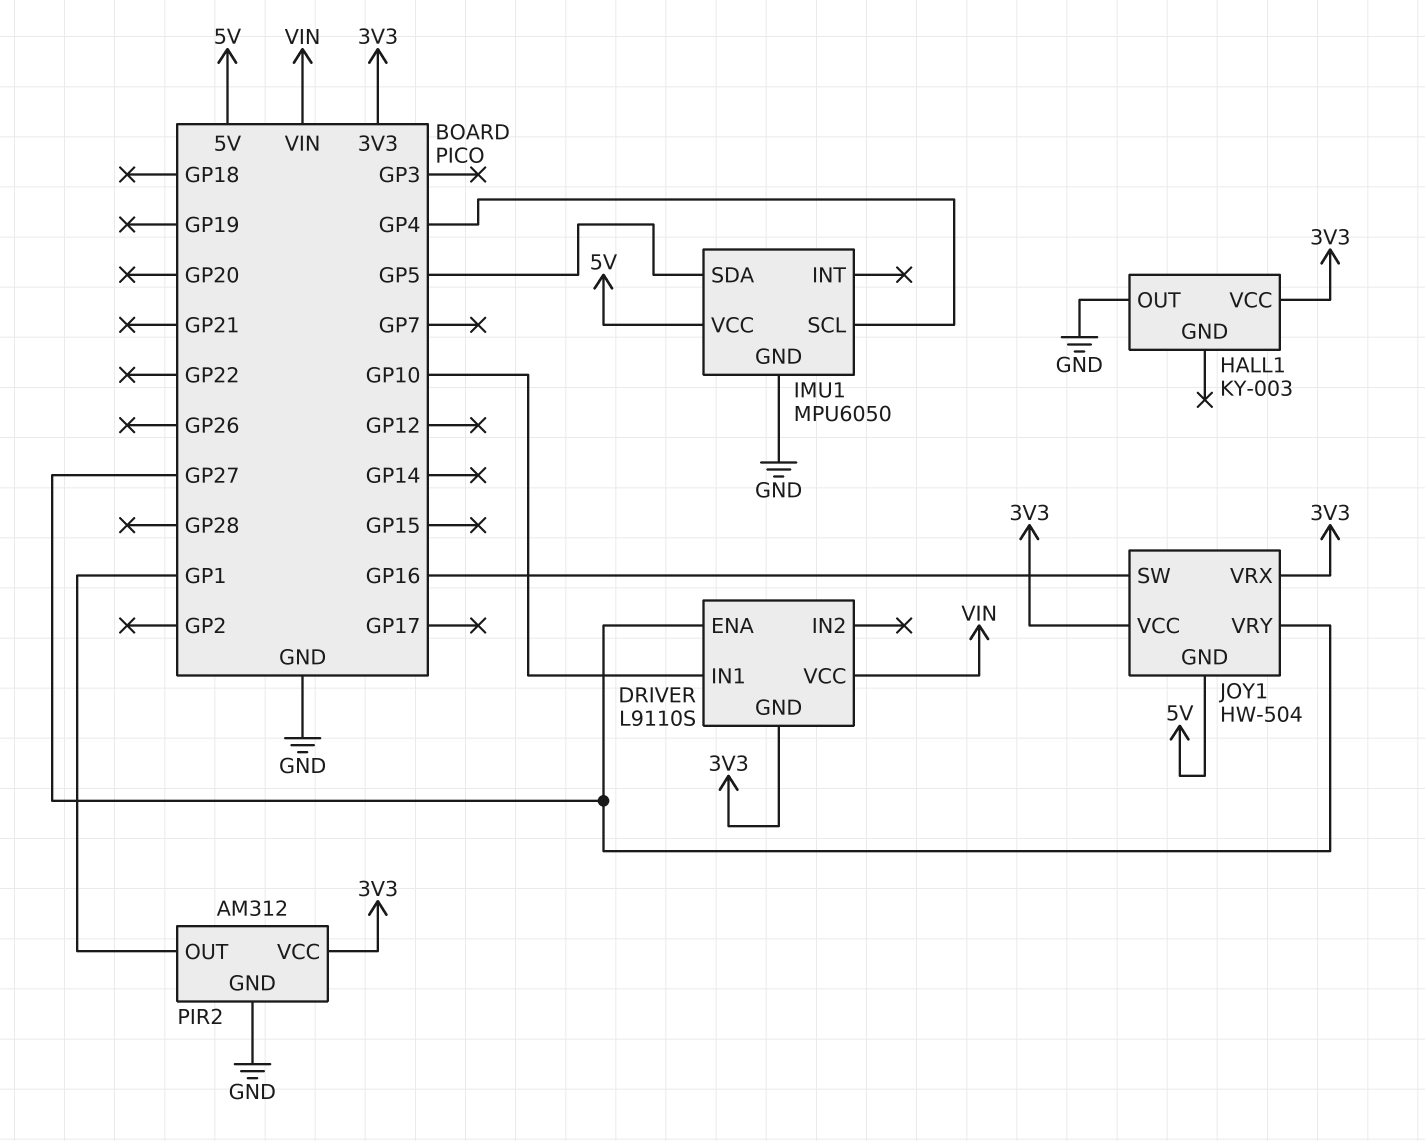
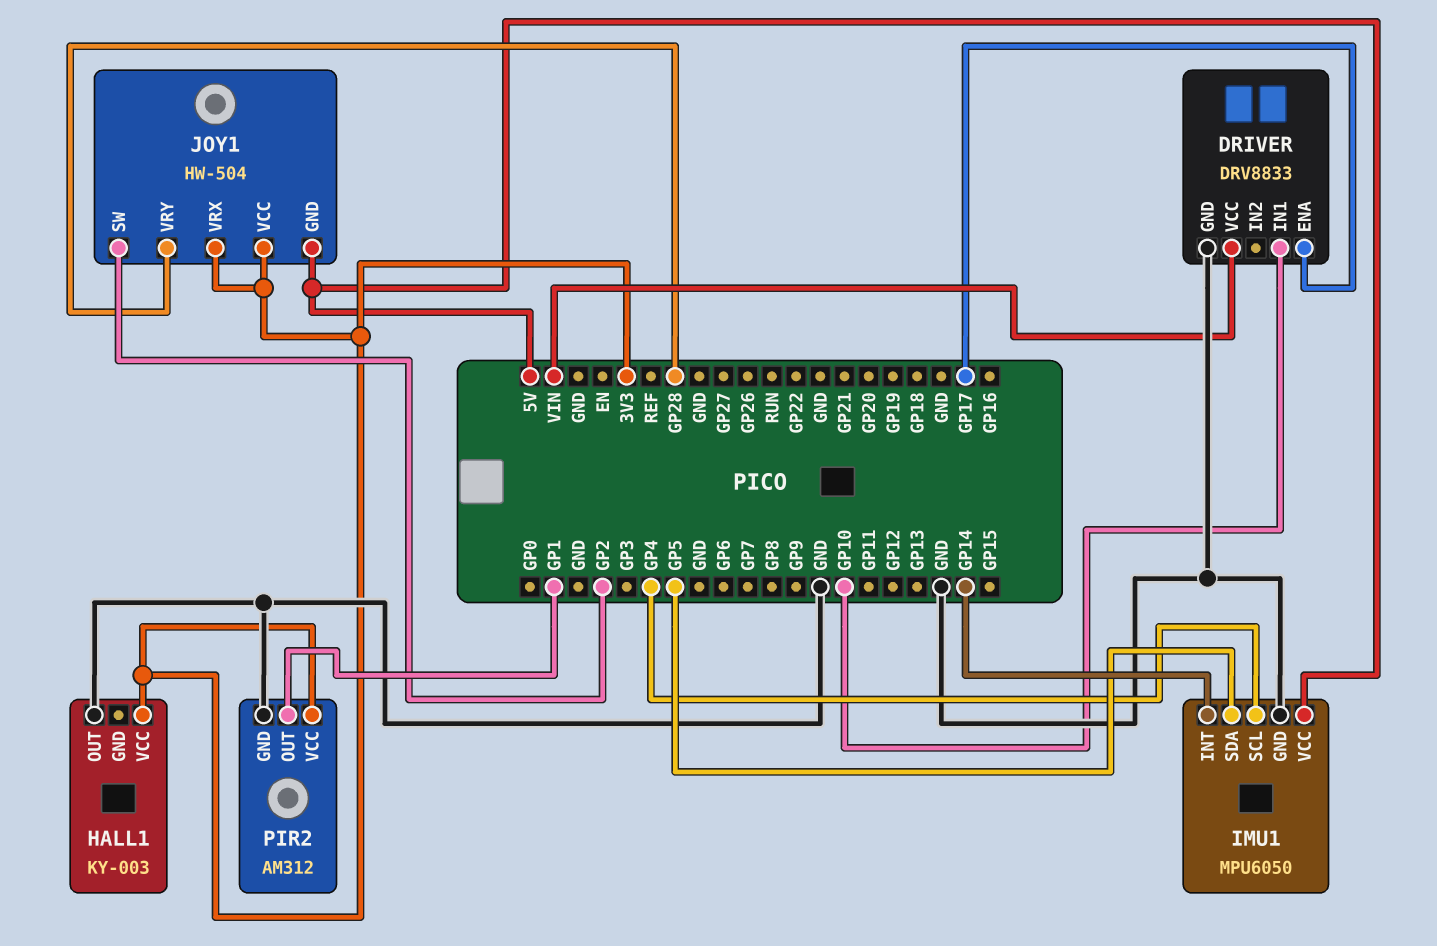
DRIVER: L9110S -> DRV8833
DRIVER pin ENA: GP27 -> GP17
DRIVER pin GND: 3V3 -> GND
IMU1 pin INT: none -> GP14
JOY1 pin SW: GP16 -> GP2
JOY1 pin VRY: GP27 -> GP28

